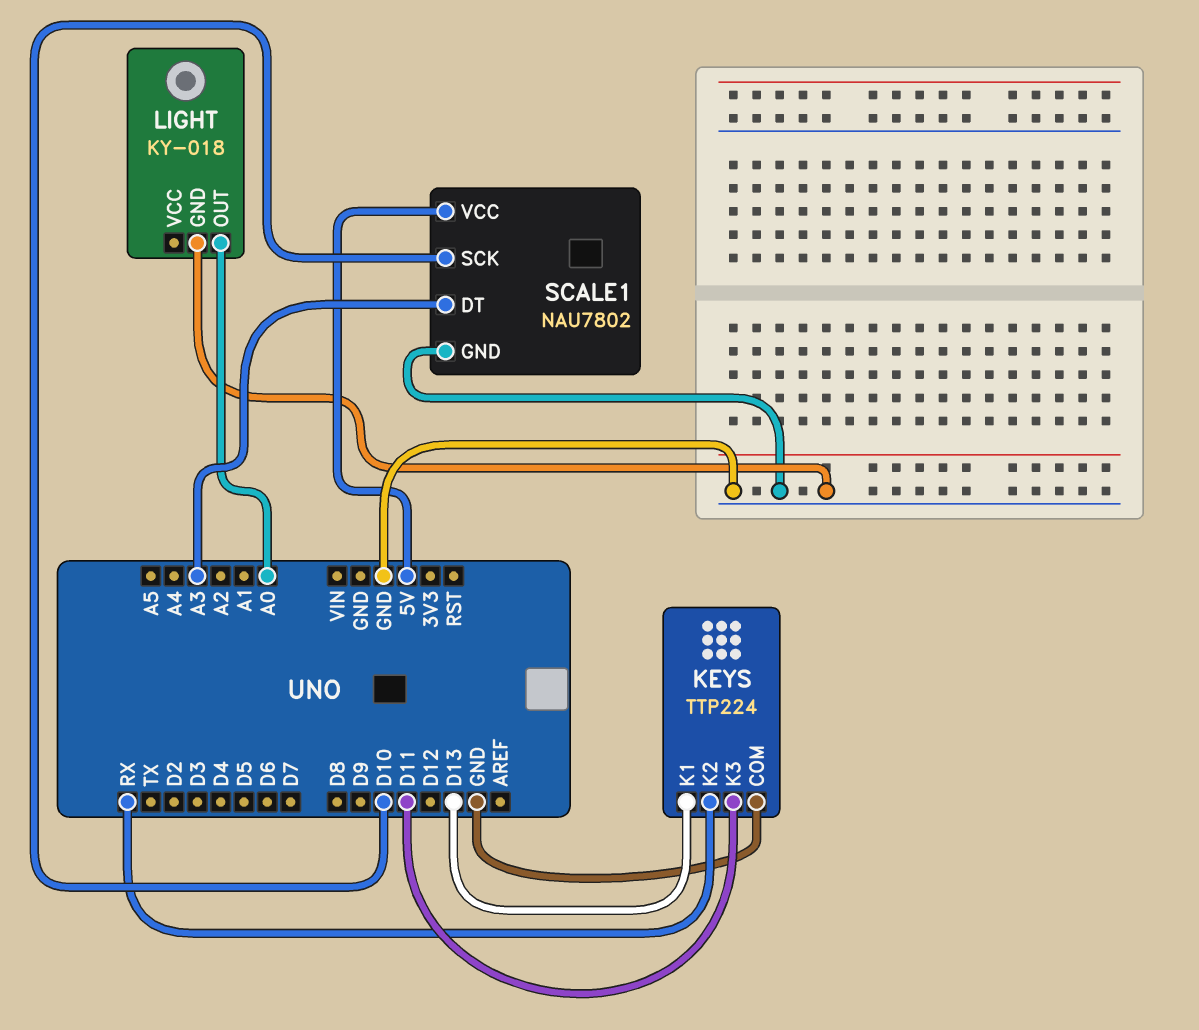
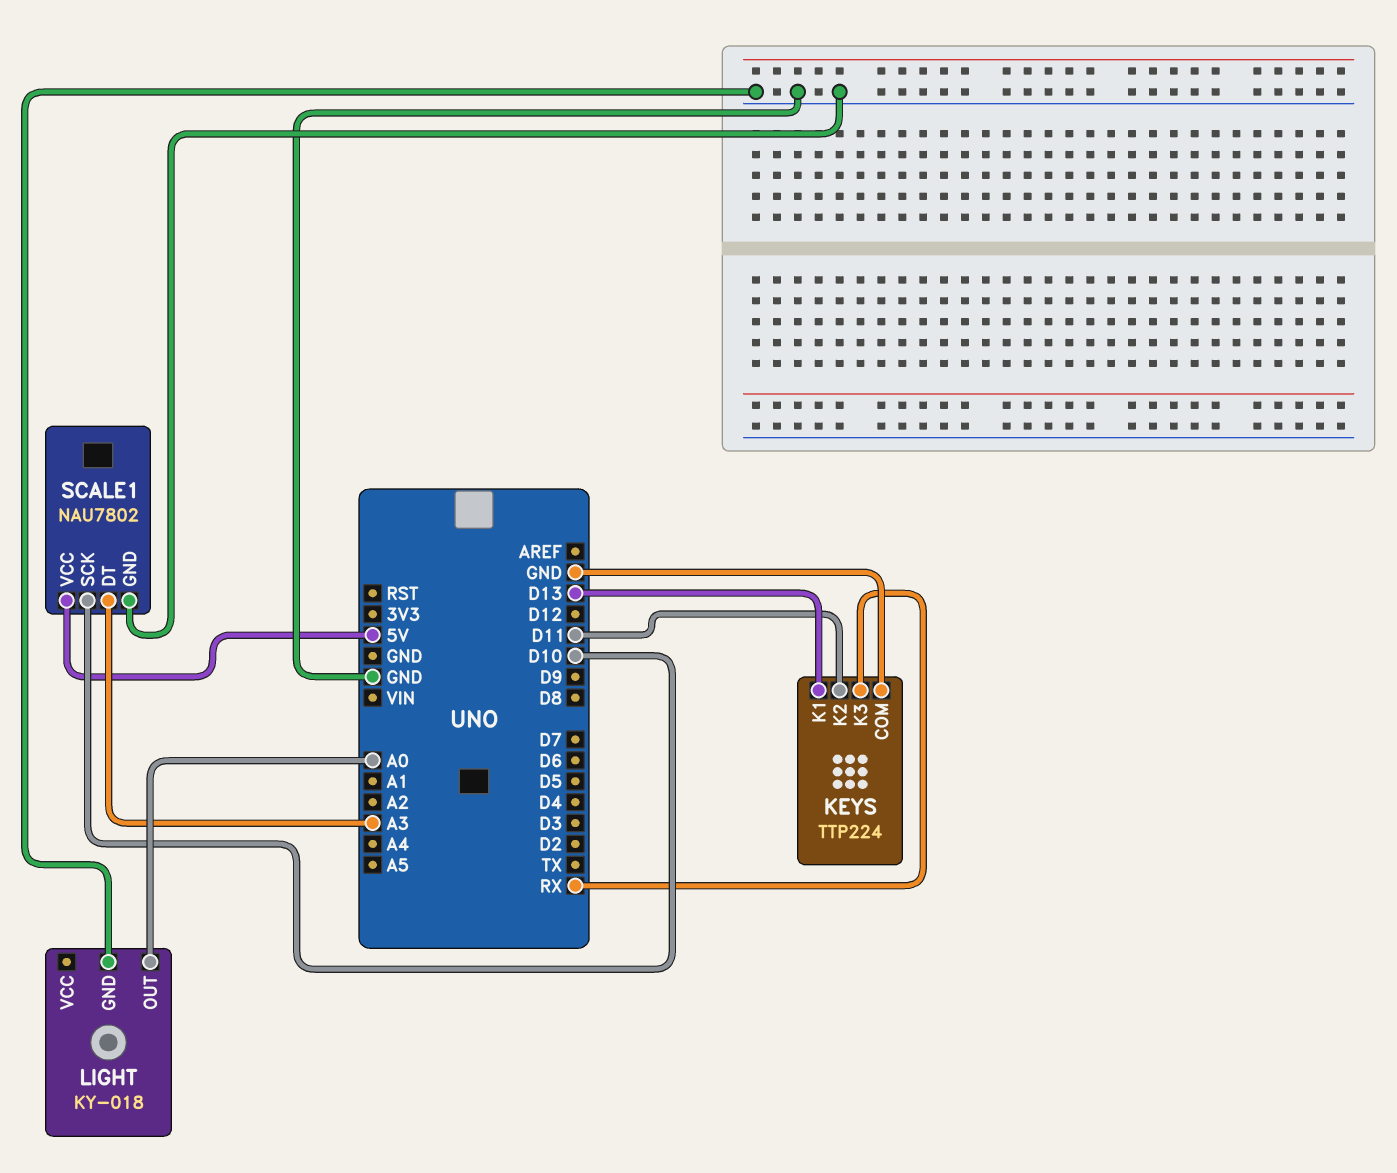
KEYS pin K2: RX -> D11
KEYS pin K3: D11 -> RX

